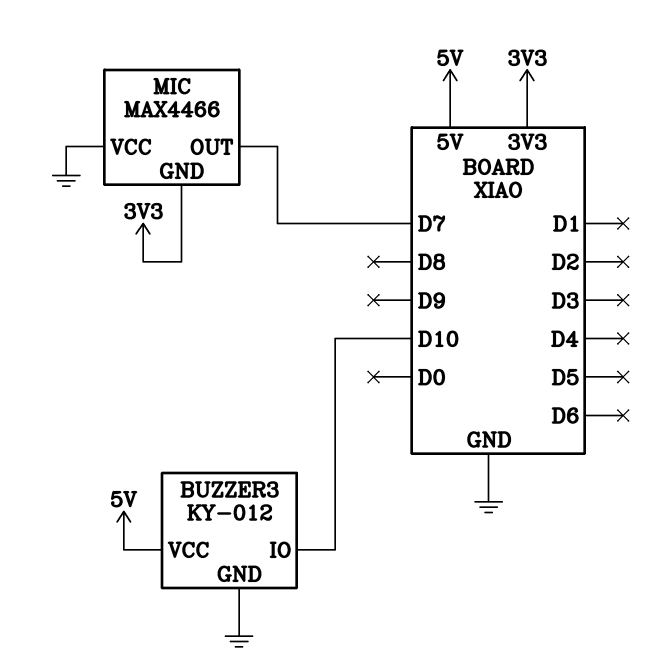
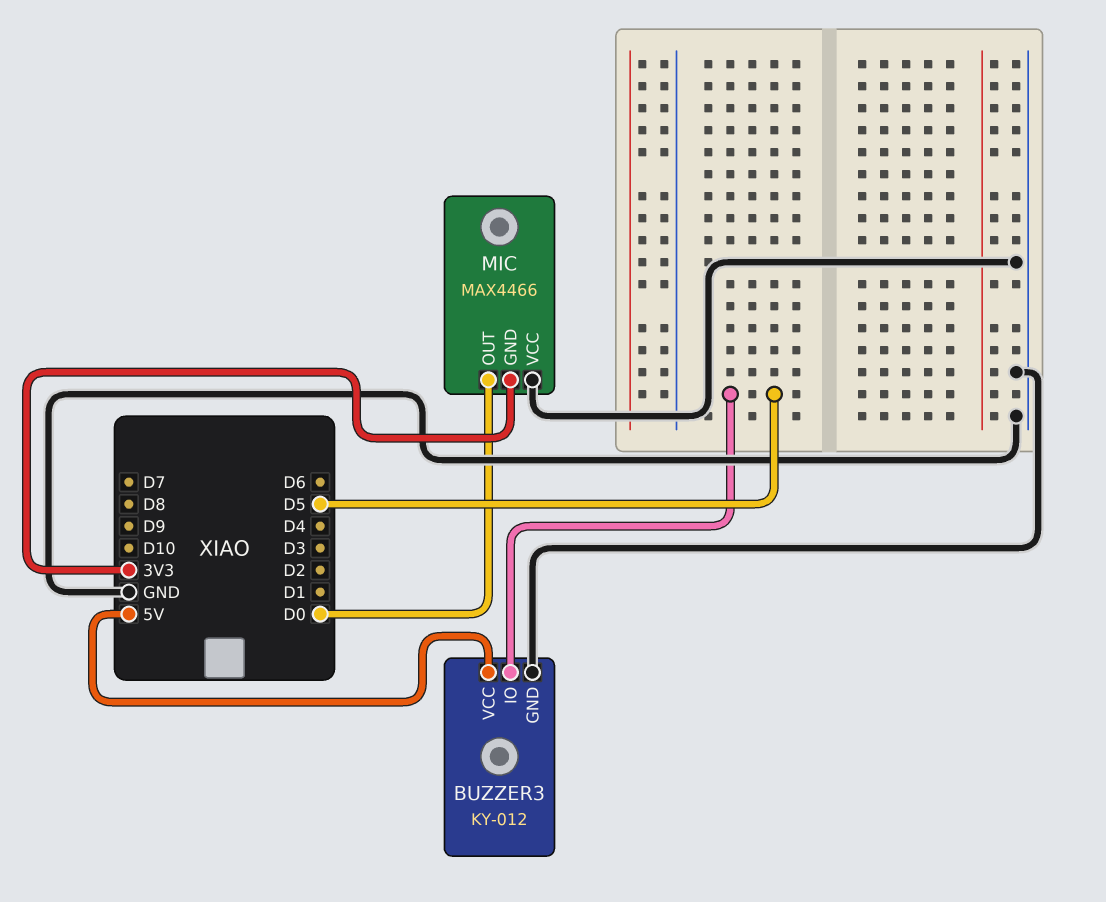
BUZZER3 pin IO: D10 -> D5
MIC pin OUT: D7 -> D0

